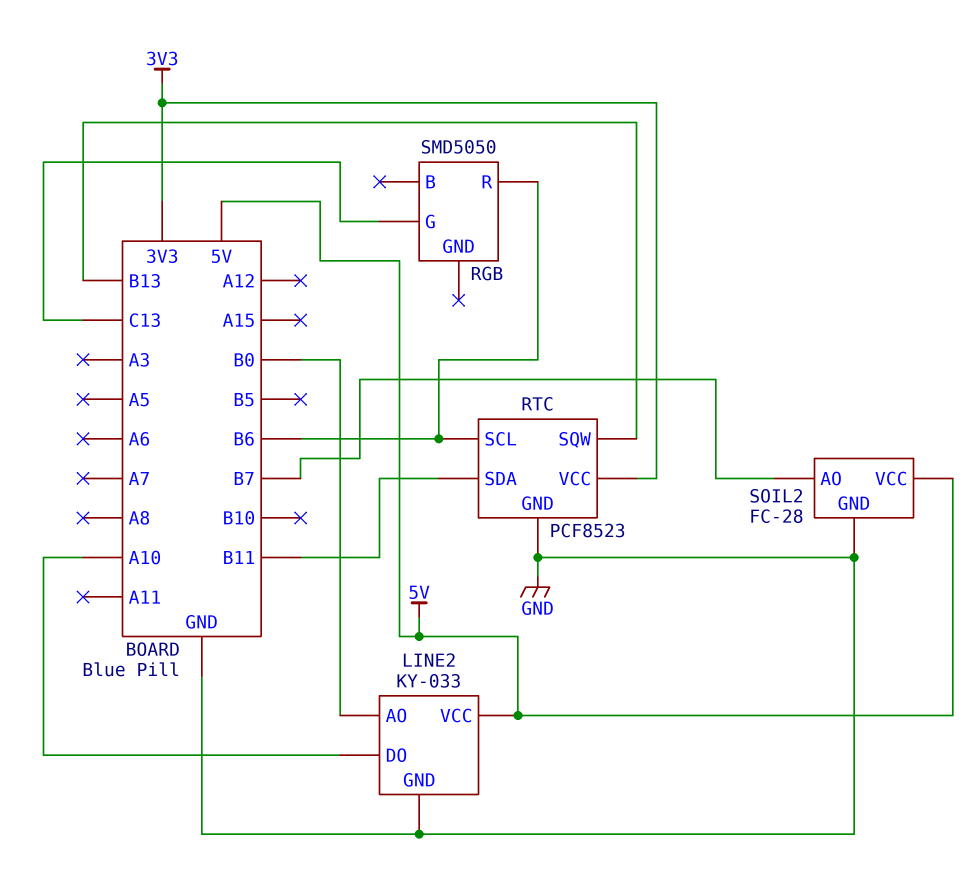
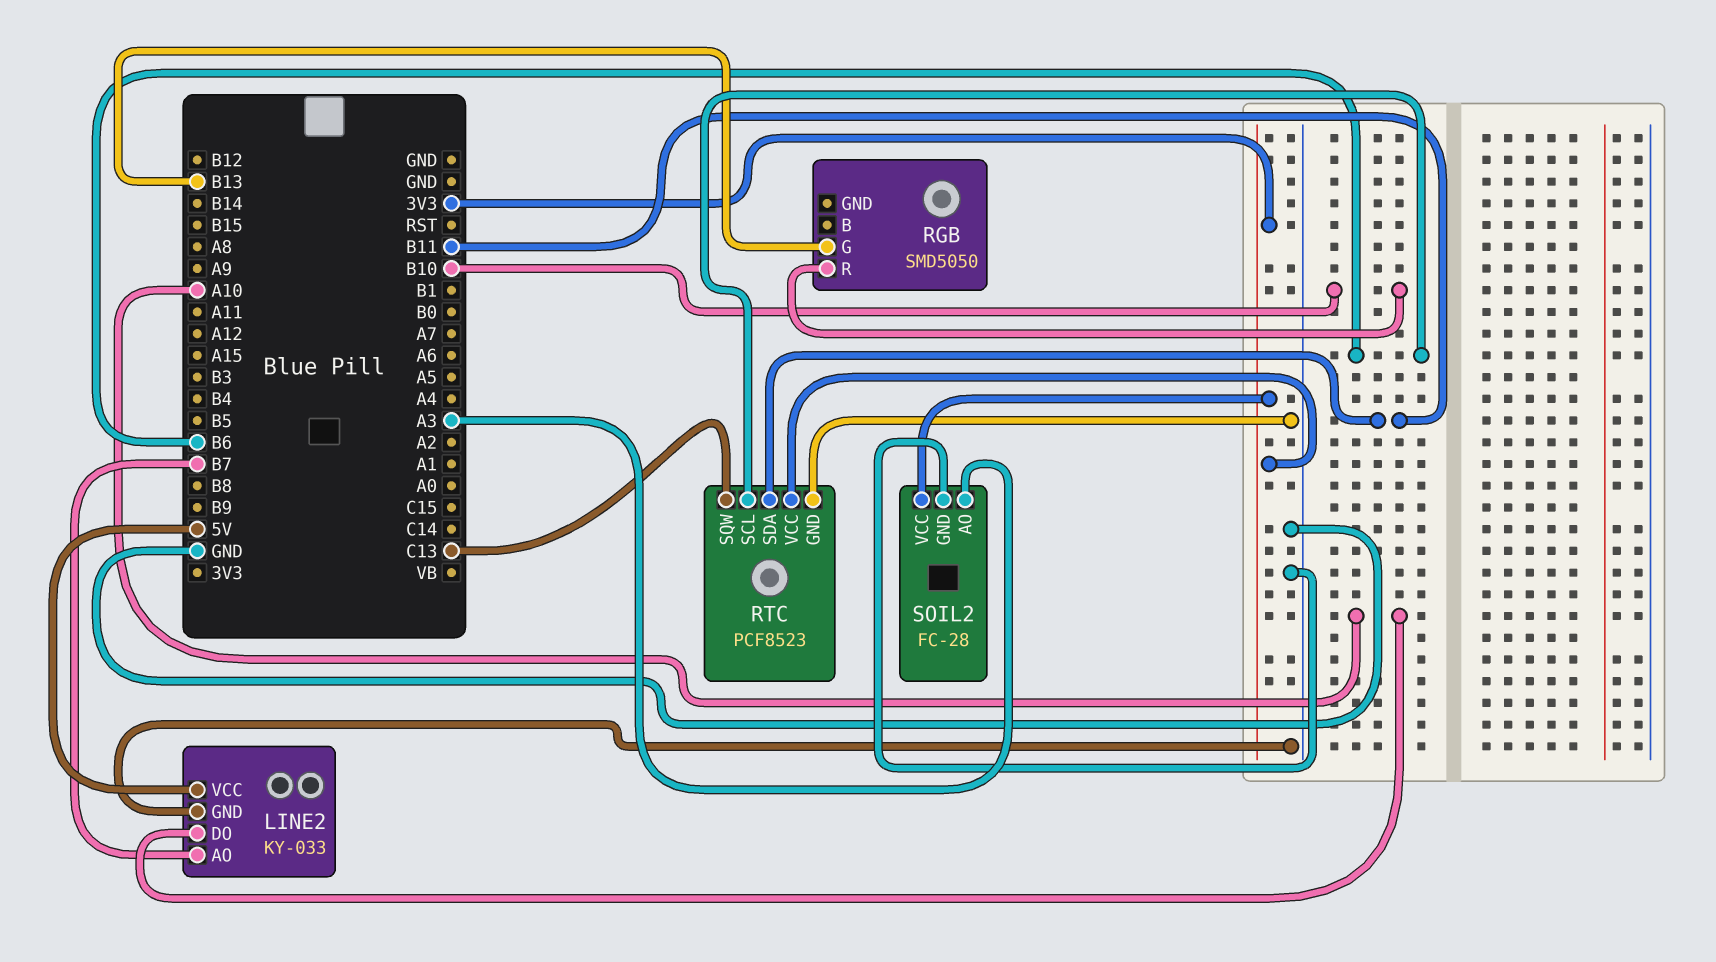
LINE2 pin AO: B0 -> B7
RGB pin G: C13 -> B13
RGB pin R: B6 -> B10
RTC pin SQW: B13 -> C13
SOIL2 pin AO: B7 -> A3
SOIL2 pin VCC: 5V -> 3V3

